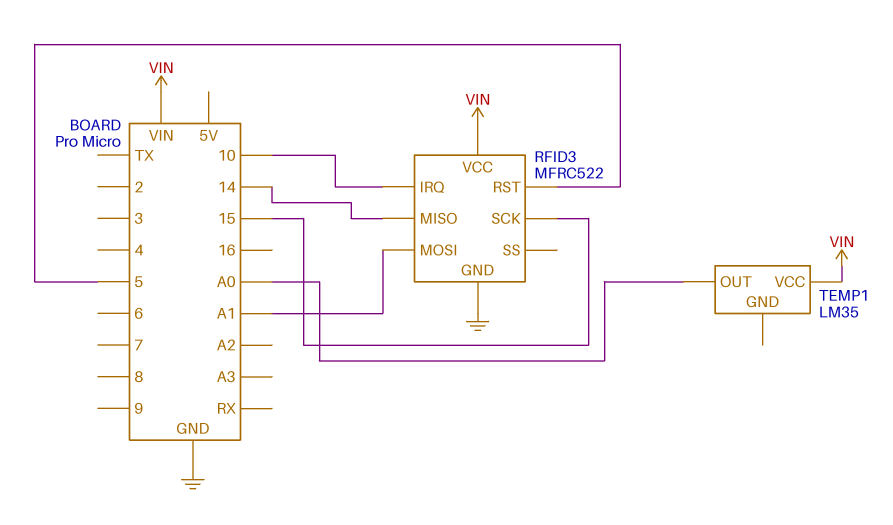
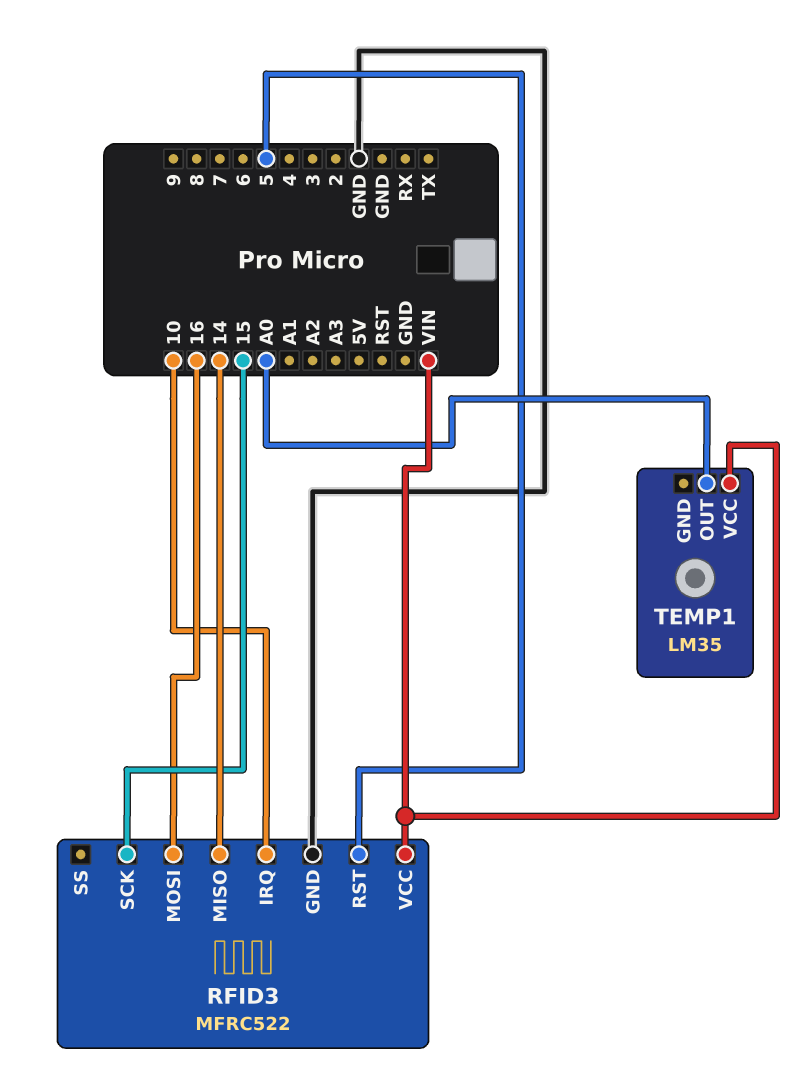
RFID3 pin MOSI: A1 -> 16

